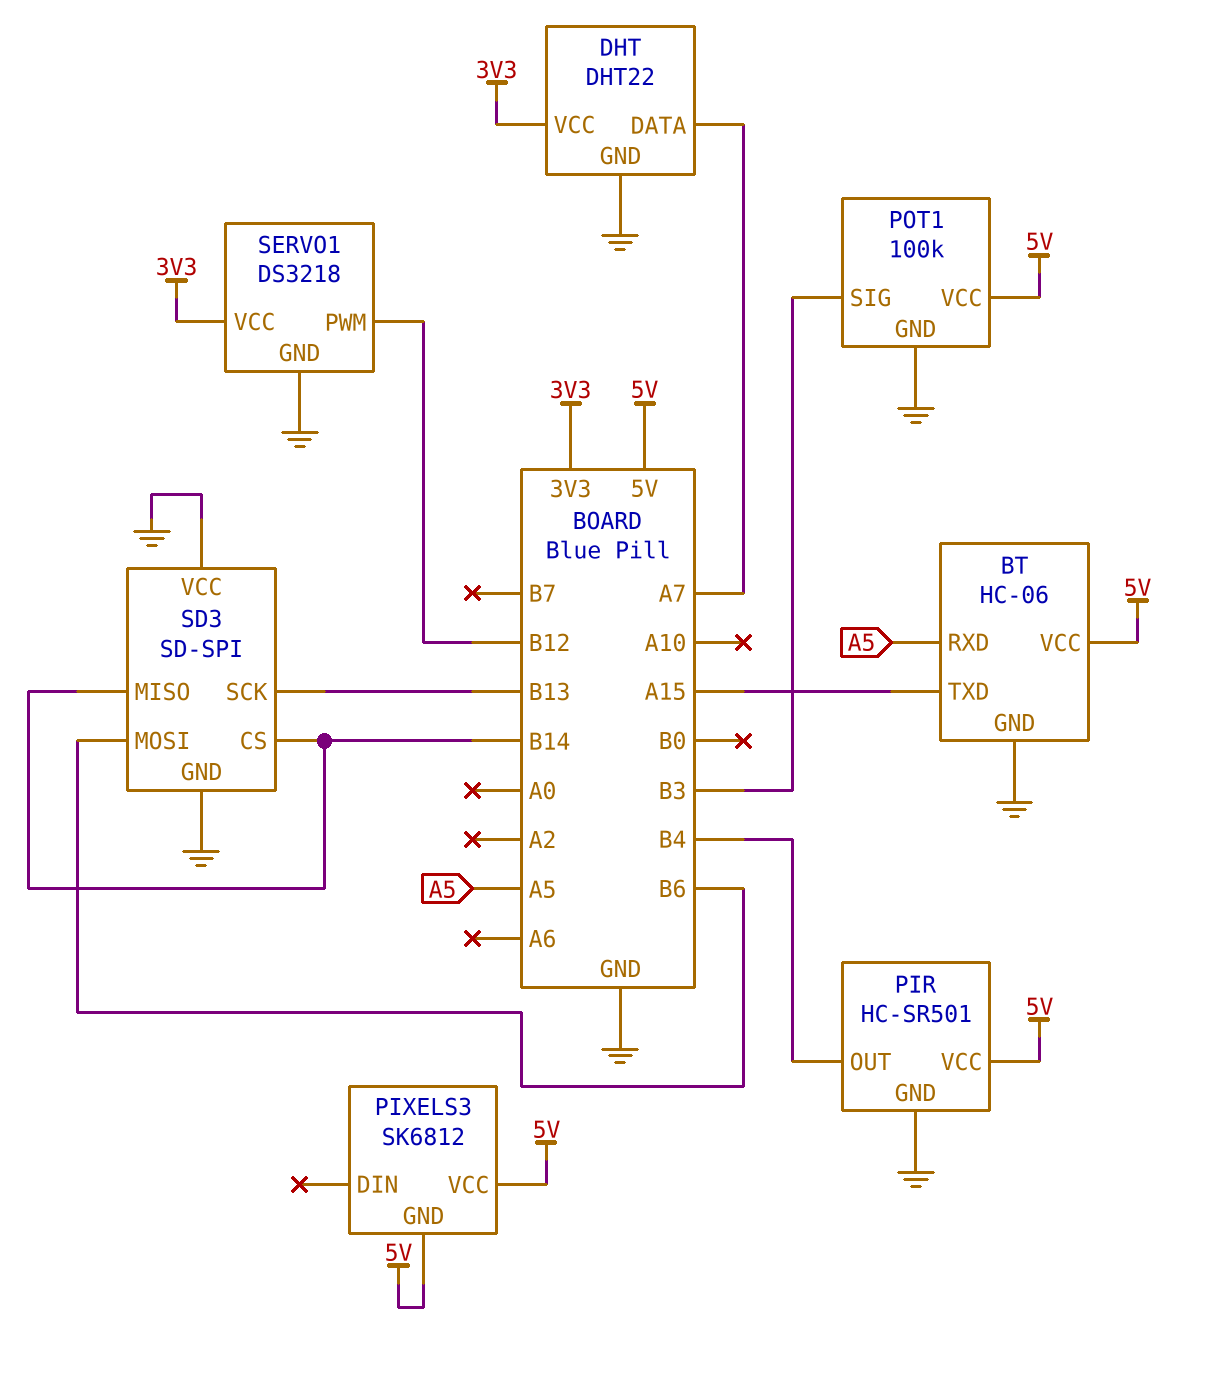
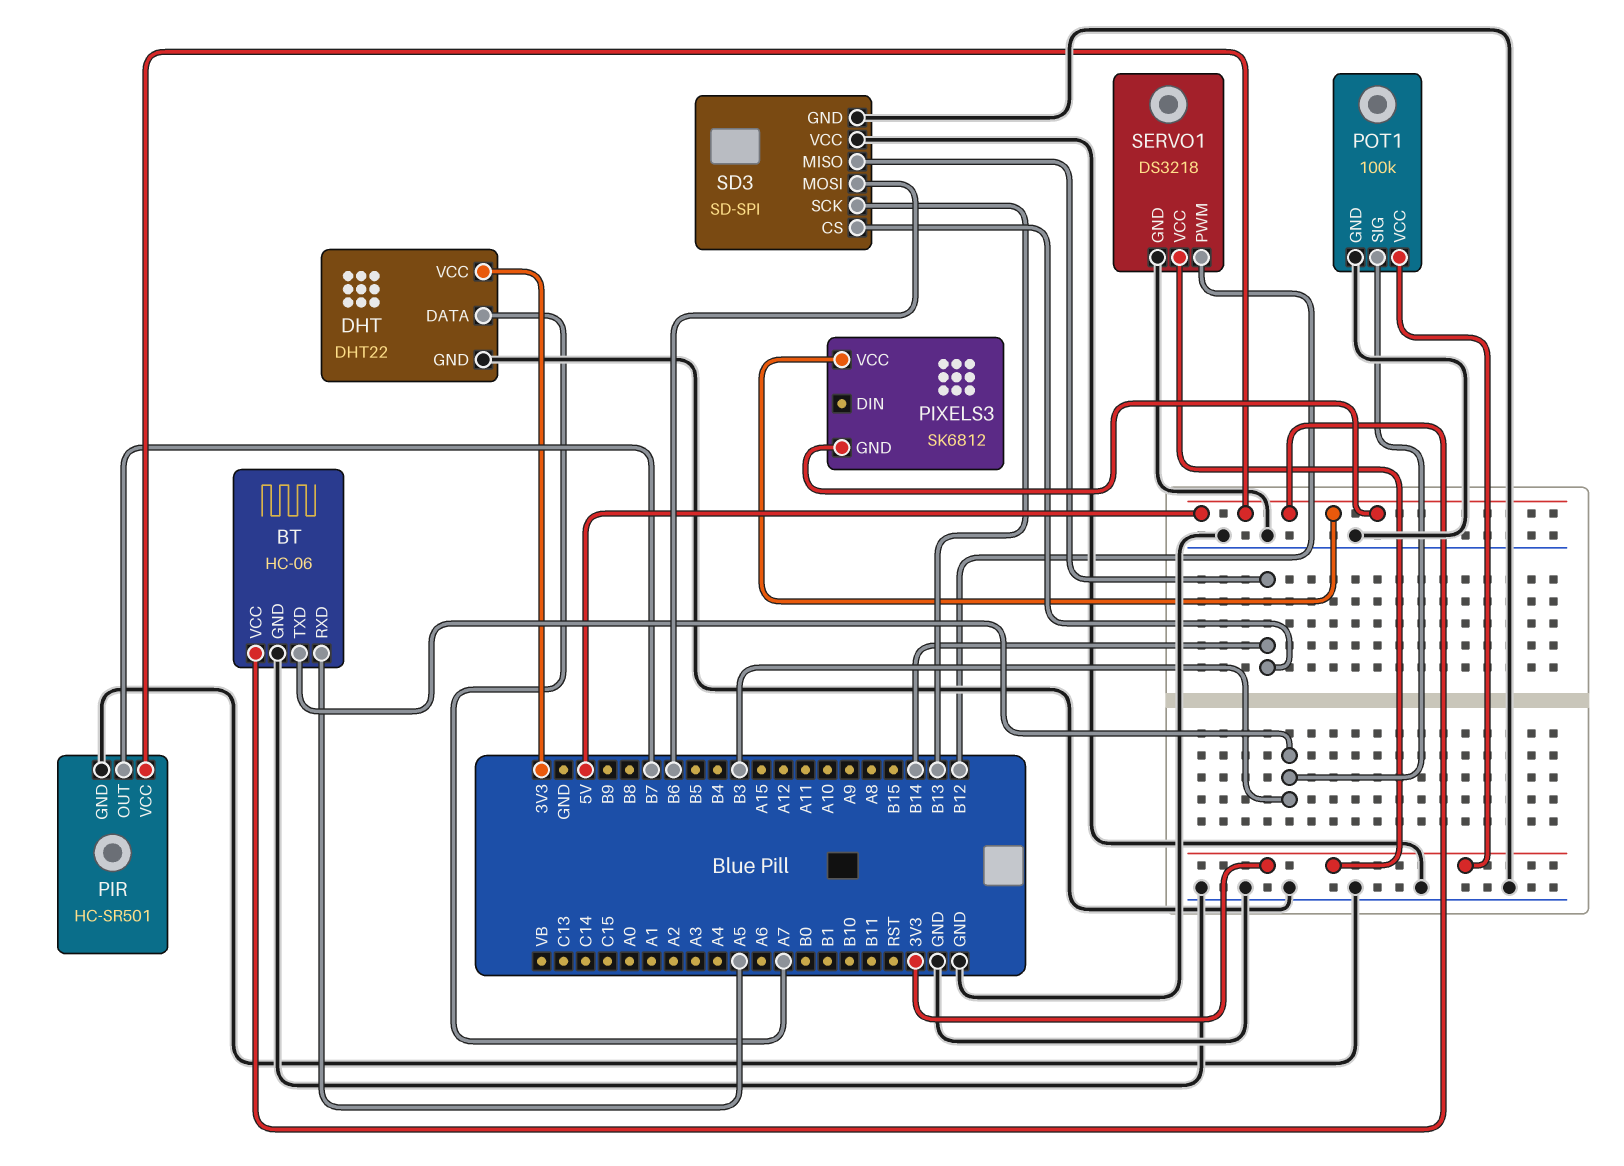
BT pin TXD: A15 -> B3
PIR pin OUT: B4 -> B7
POT1 pin VCC: 5V -> 3V3

